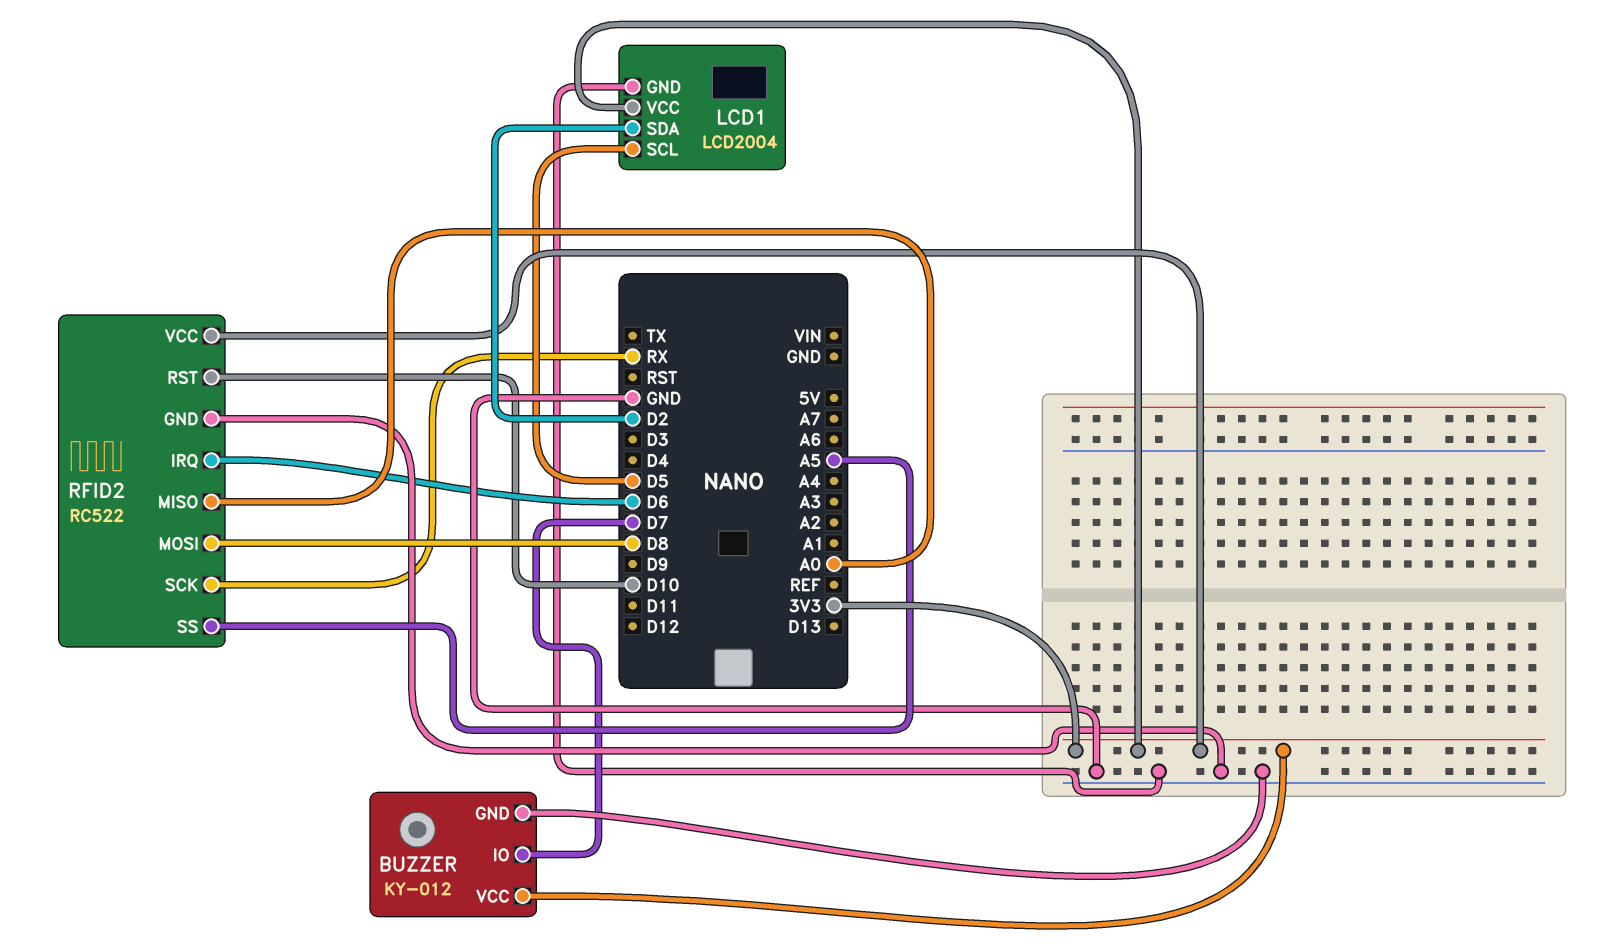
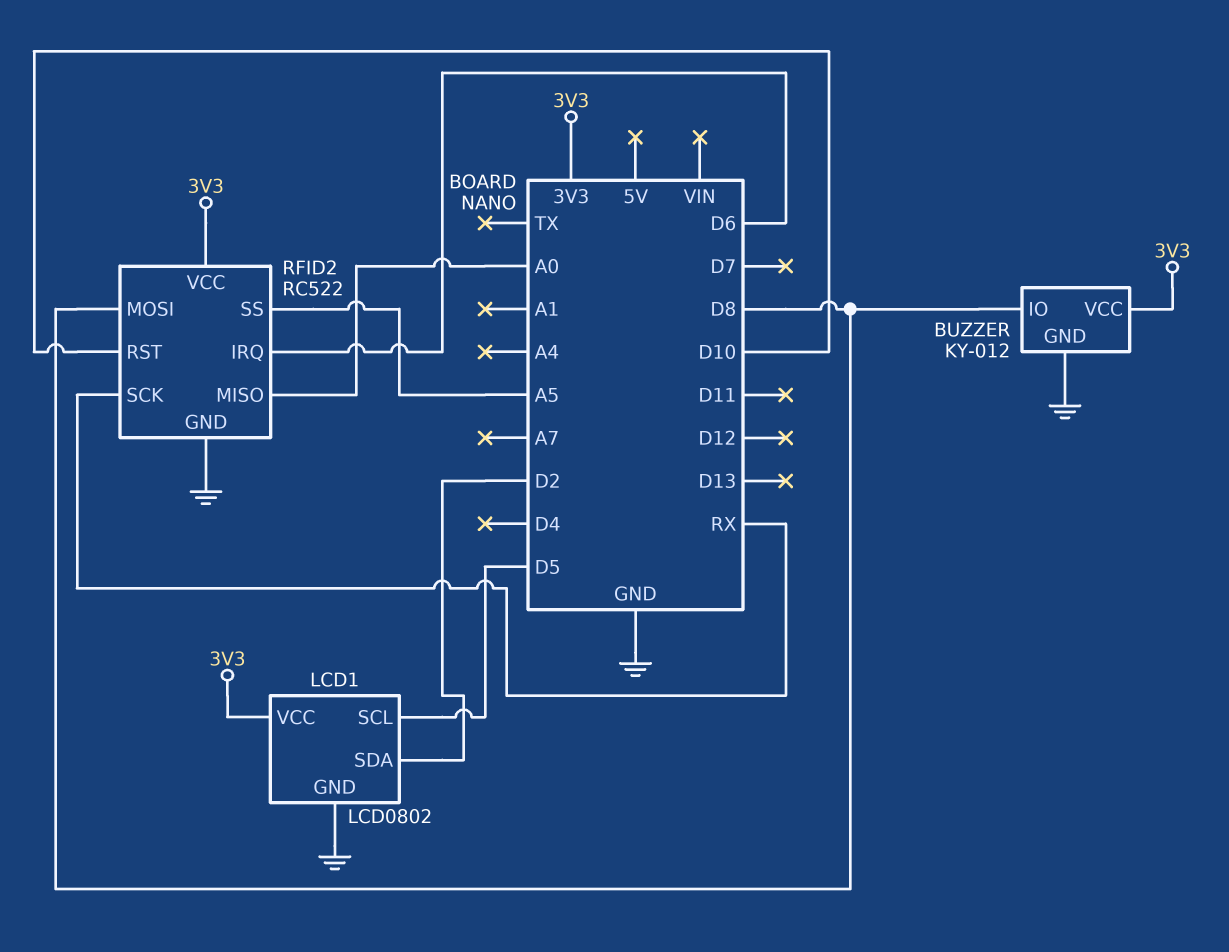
BUZZER pin IO: D7 -> D8
LCD1: LCD2004 -> LCD0802

